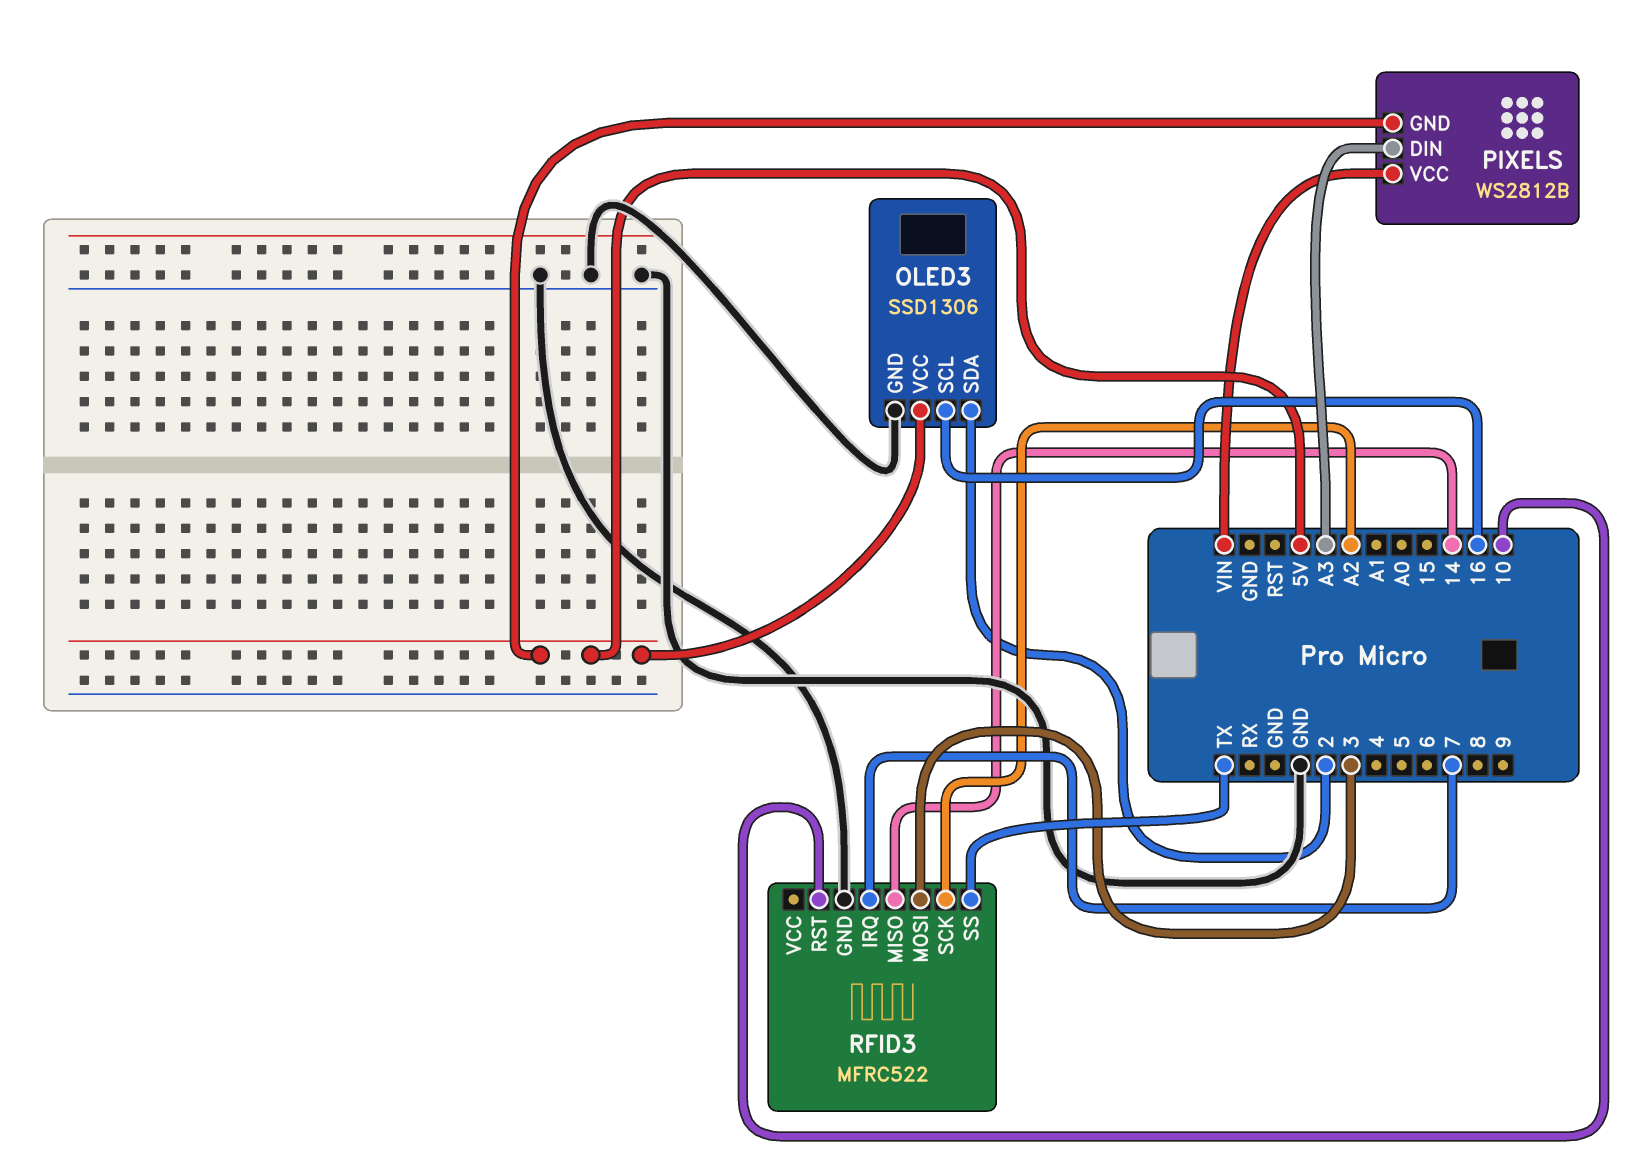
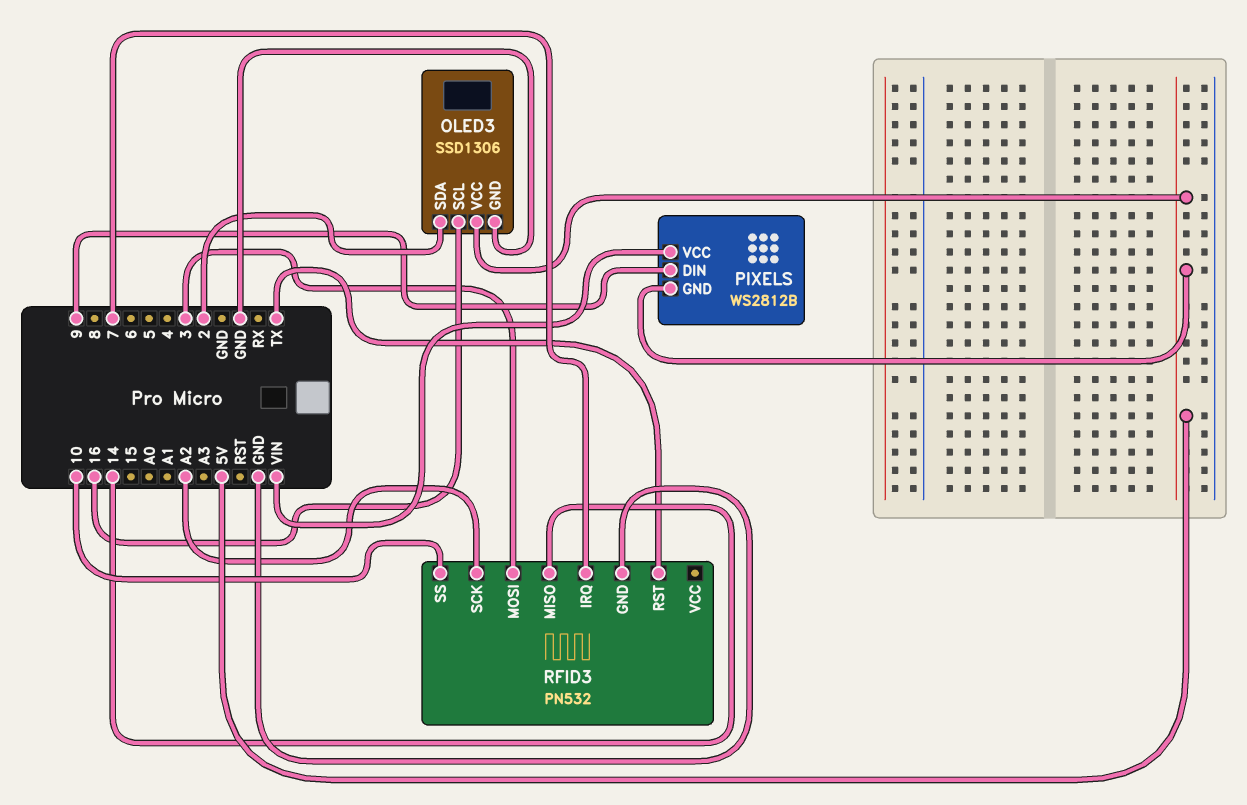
PIXELS pin DIN: A3 -> 9
RFID3: MFRC522 -> PN532
RFID3 pin RST: 10 -> TX
RFID3 pin SS: TX -> 10

